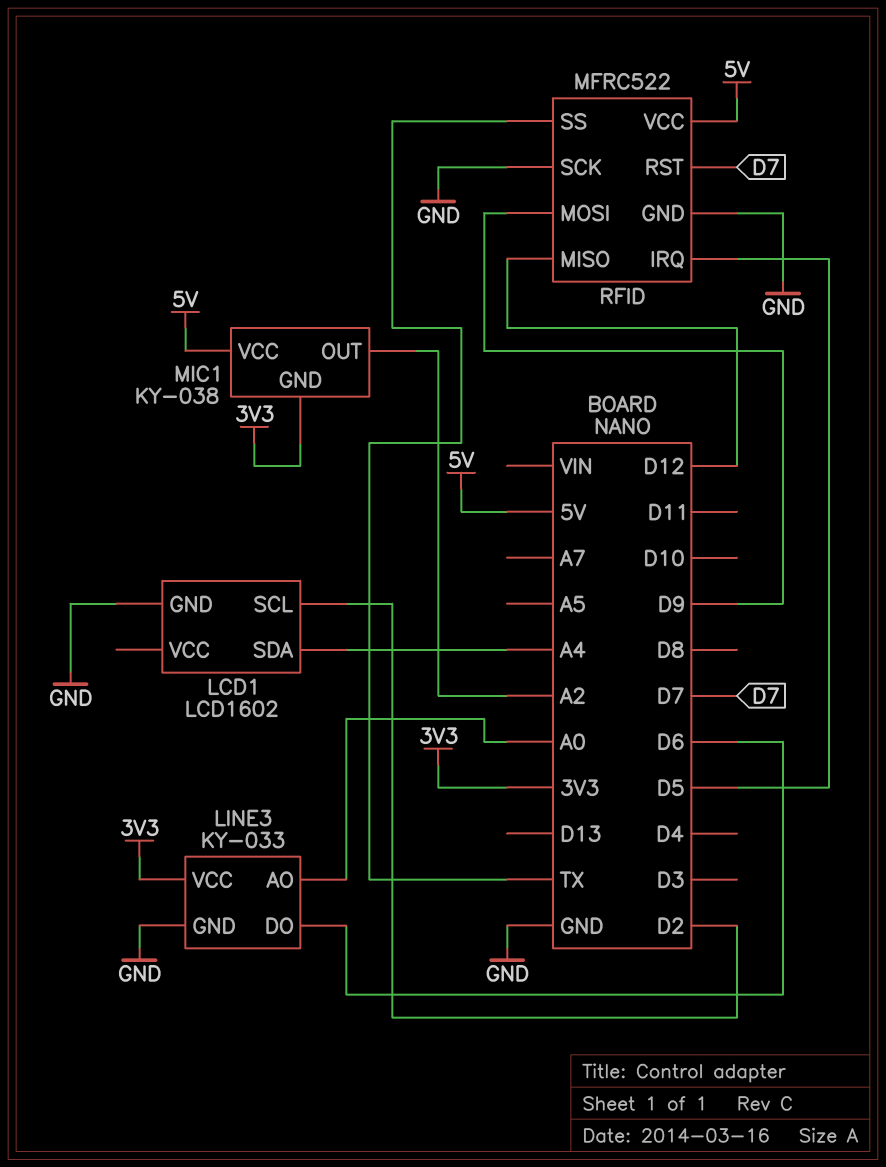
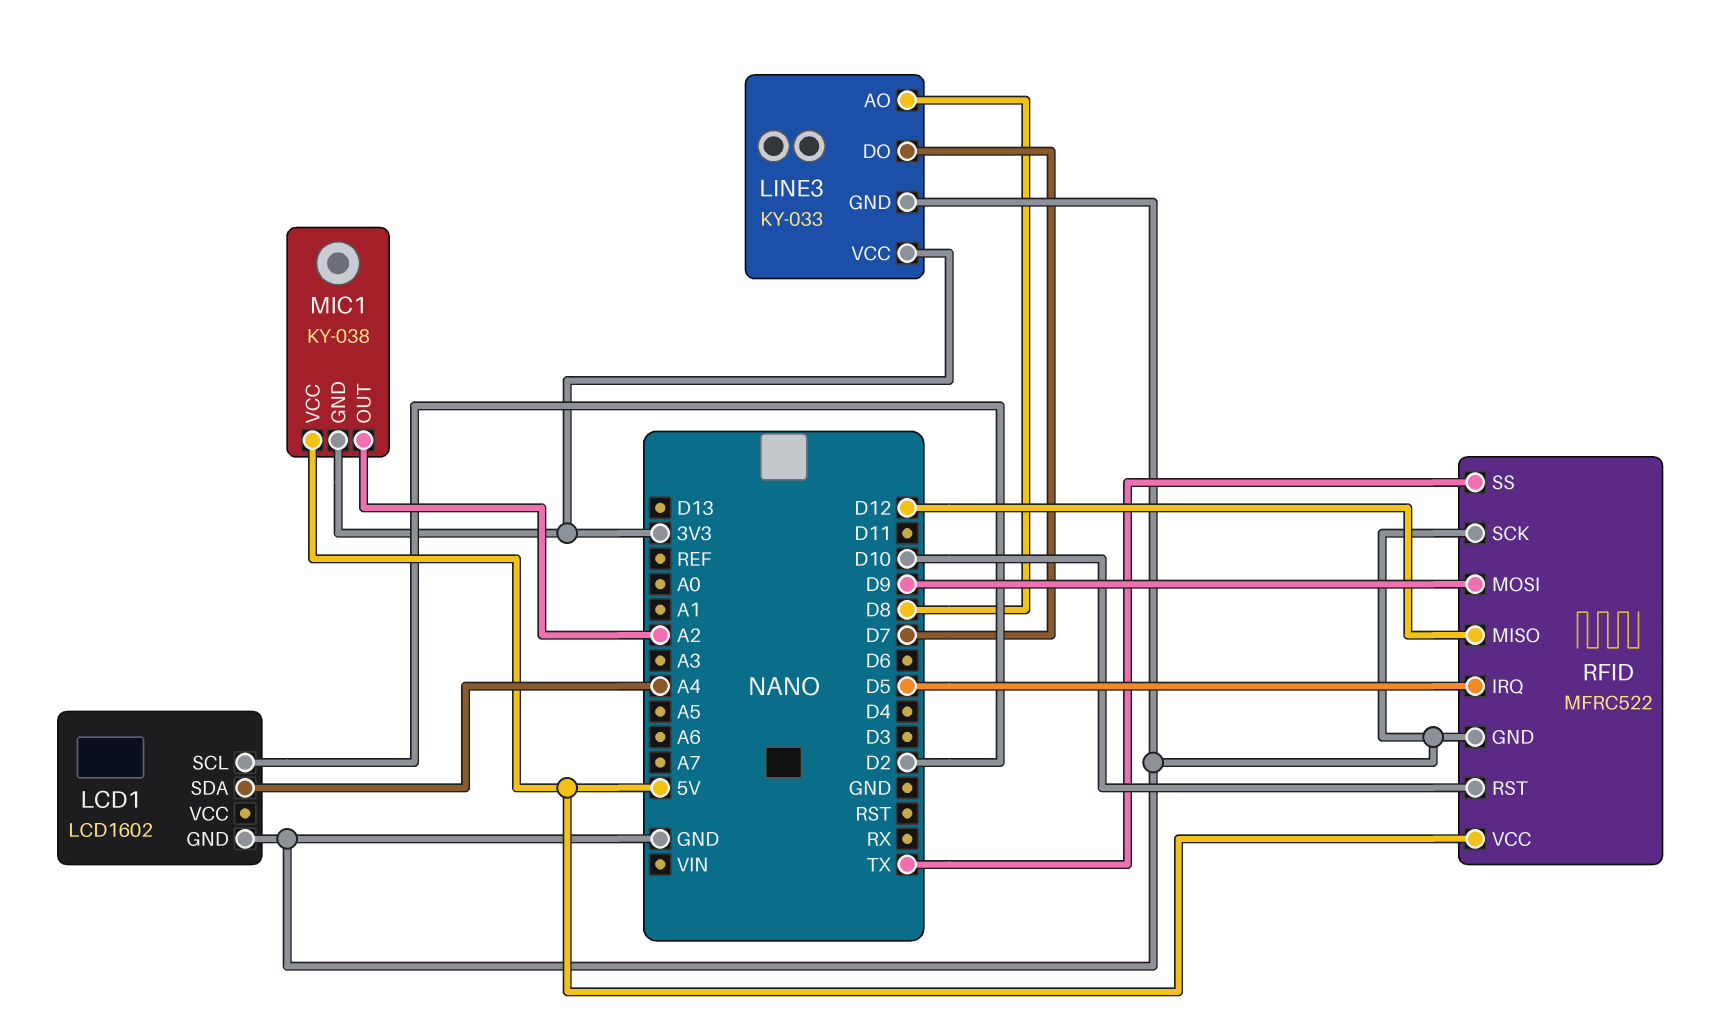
LINE3 pin AO: A0 -> D8
LINE3 pin DO: D6 -> D7
RFID pin RST: D7 -> D10

